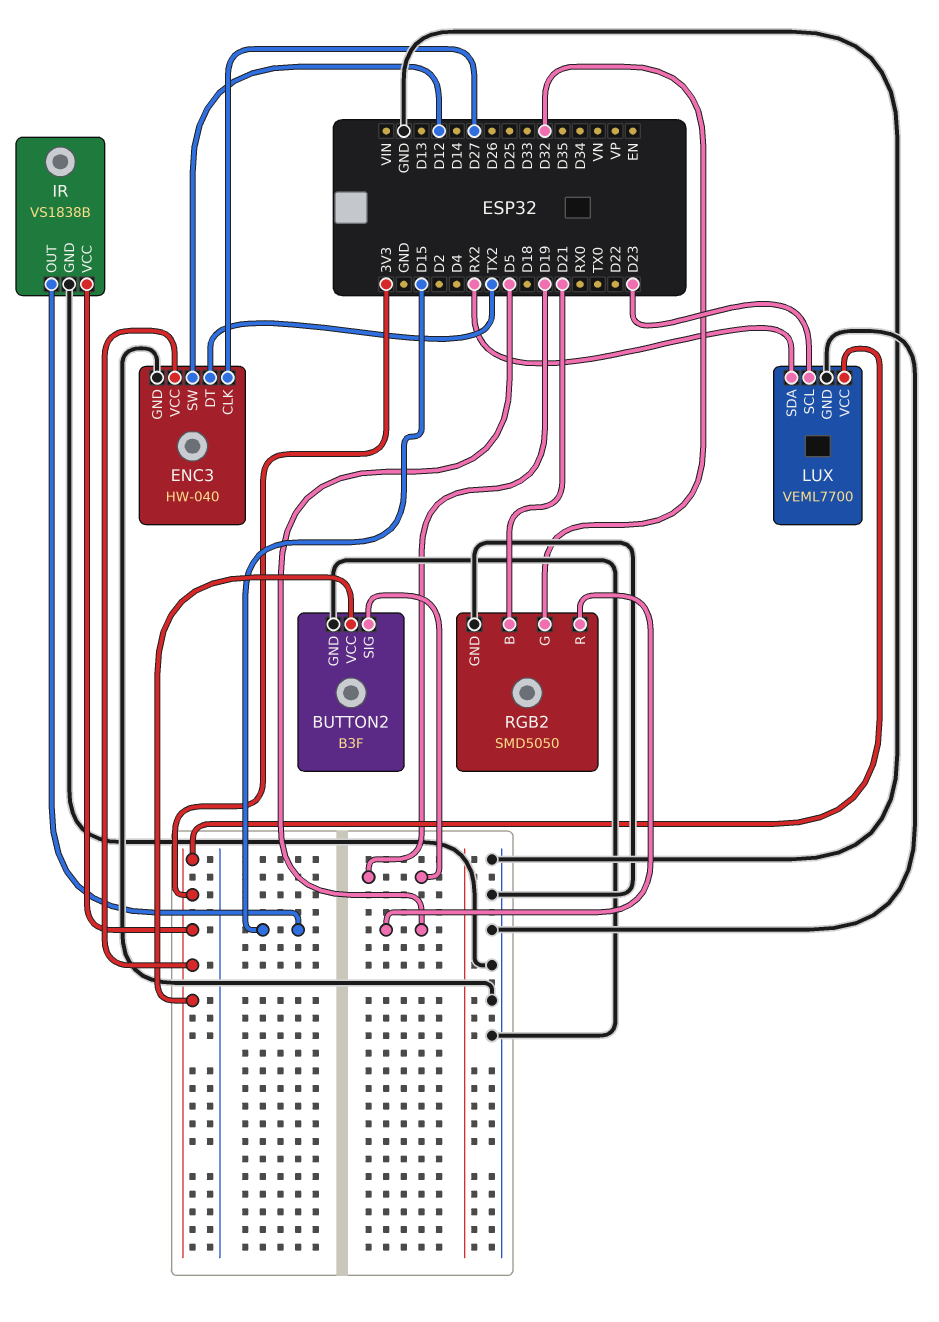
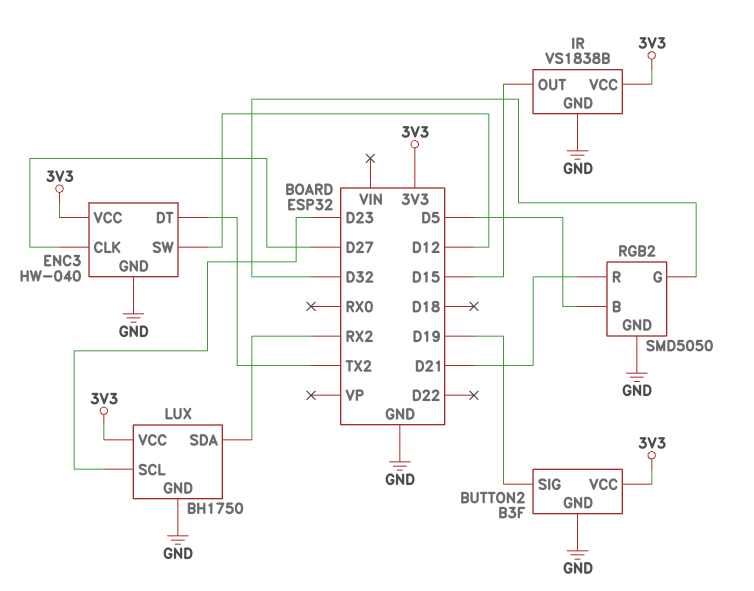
LUX: VEML7700 -> BH1750
RGB2 pin B: D21 -> D5
RGB2 pin R: D5 -> D21

